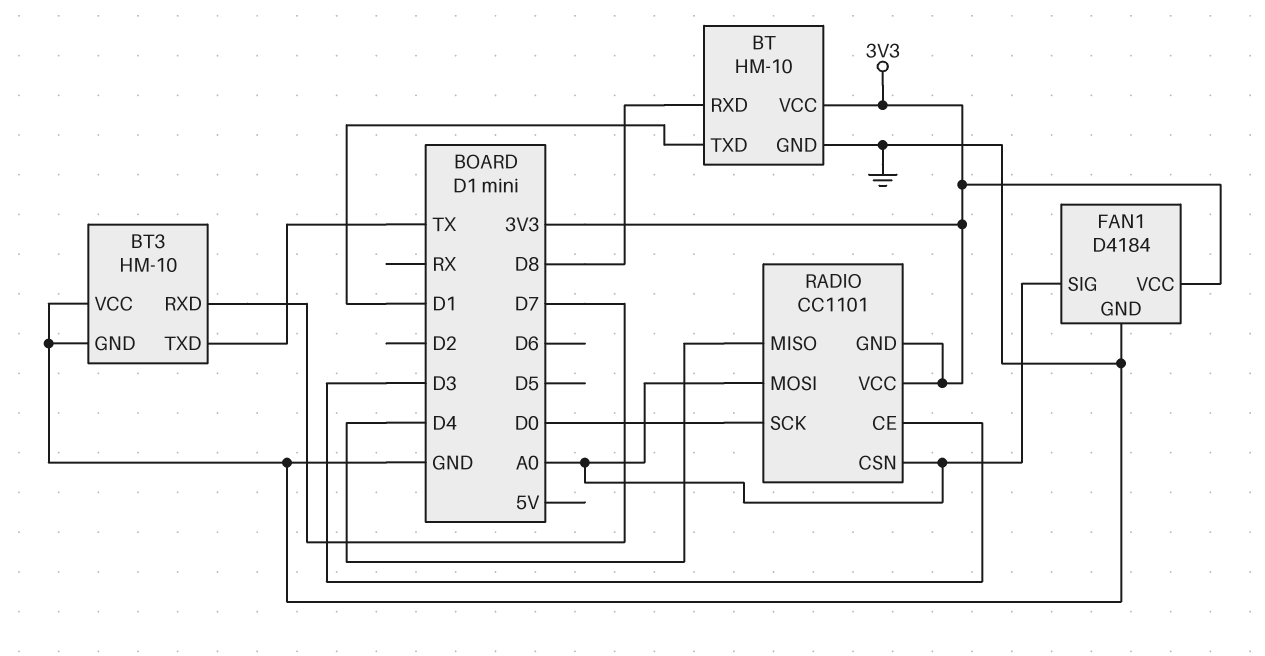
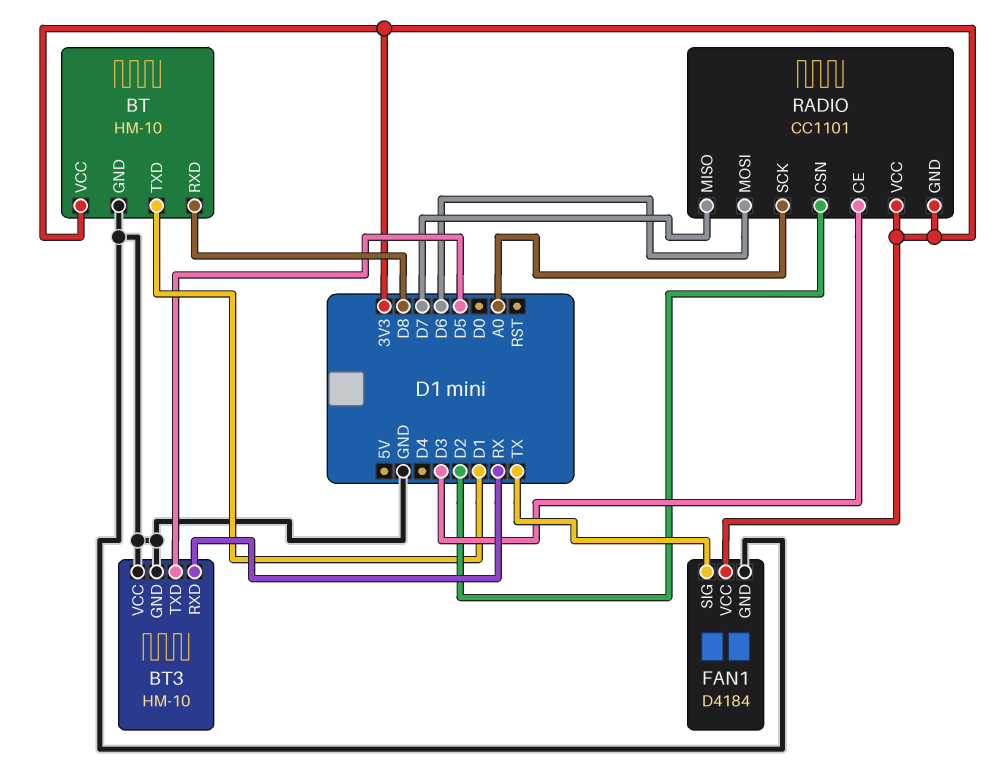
BT3 pin RXD: D7 -> RX
BT3 pin TXD: TX -> D5
FAN1 pin SIG: A0 -> TX
RADIO pin CSN: A0 -> D2
RADIO pin MISO: D4 -> D7
RADIO pin MOSI: A0 -> D6
RADIO pin SCK: D0 -> A0

